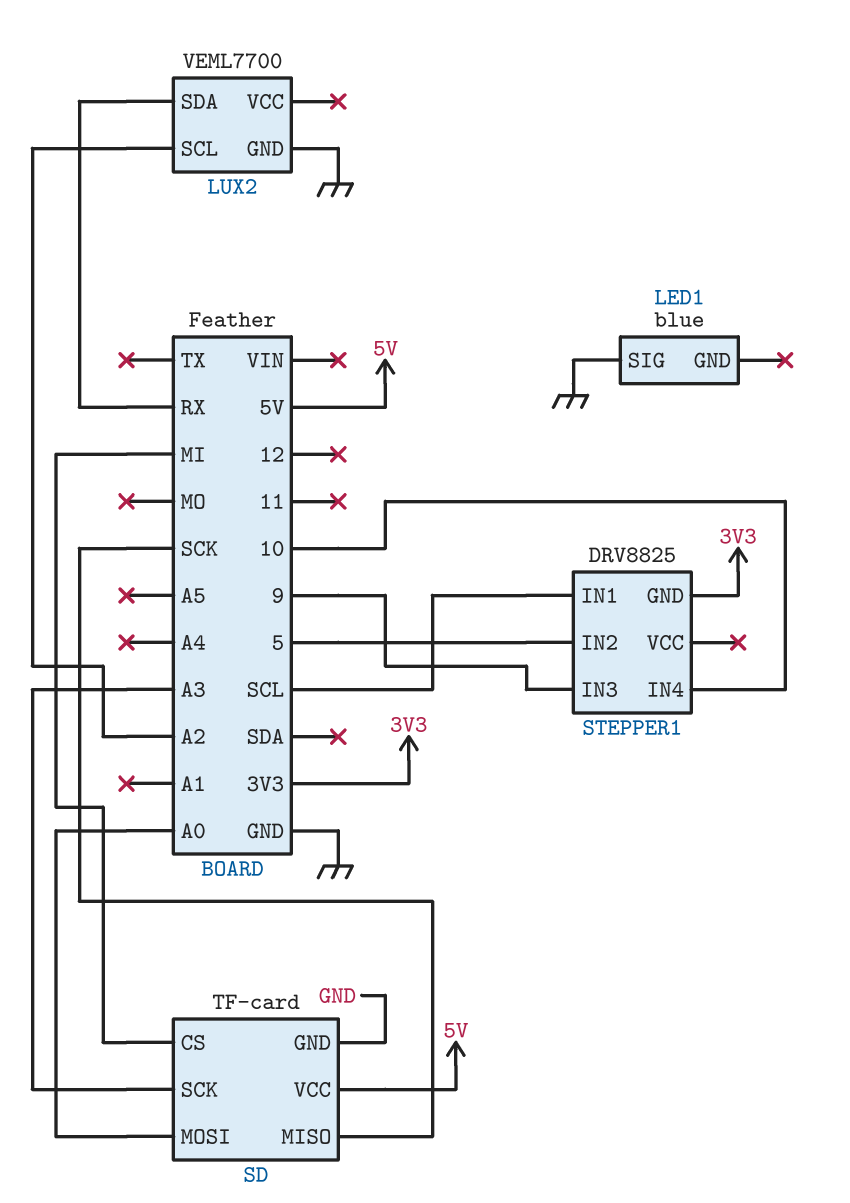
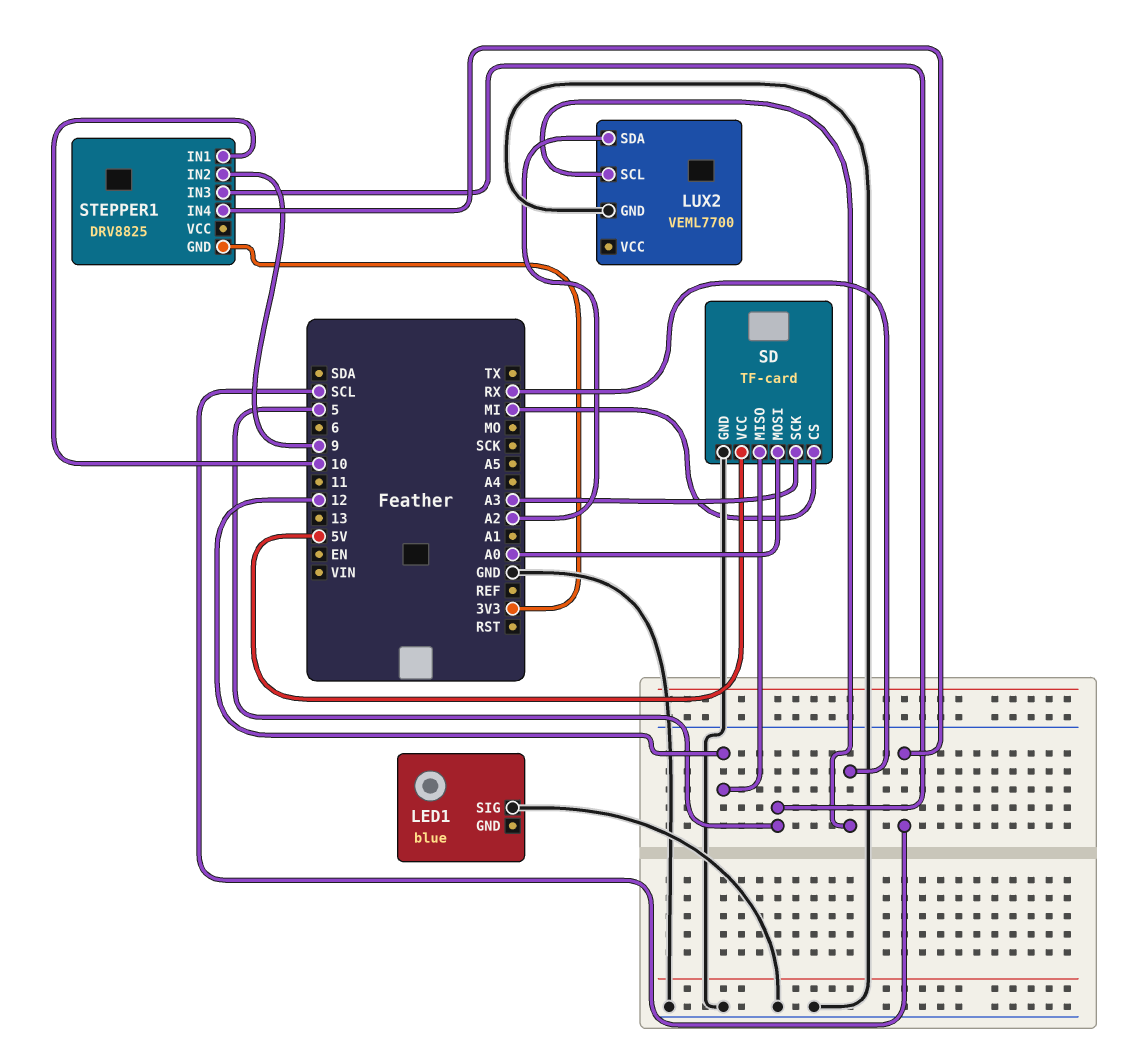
LUX2 pin SCL: A2 -> RX
LUX2 pin SDA: RX -> A2
SD pin MISO: SCK -> 12
STEPPER1 pin IN1: SCL -> 10
STEPPER1 pin IN2: 5 -> 9
STEPPER1 pin IN3: 9 -> 5
STEPPER1 pin IN4: 10 -> SCL

